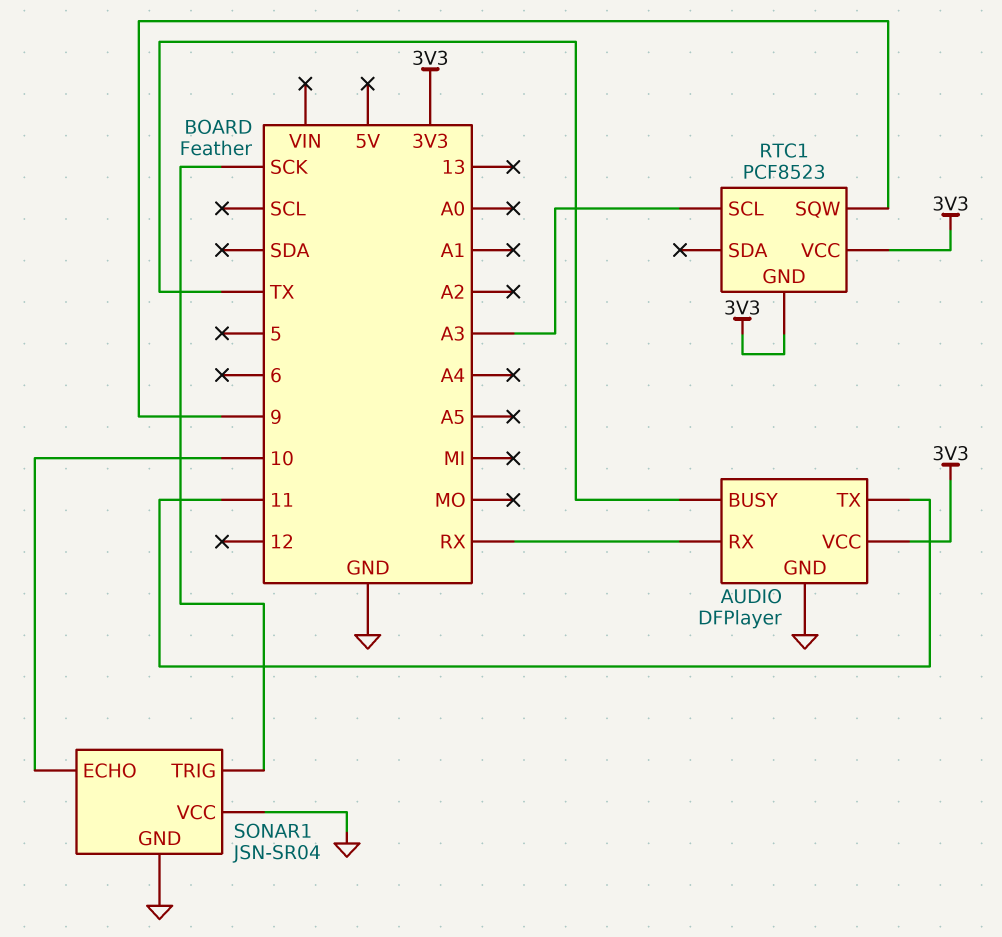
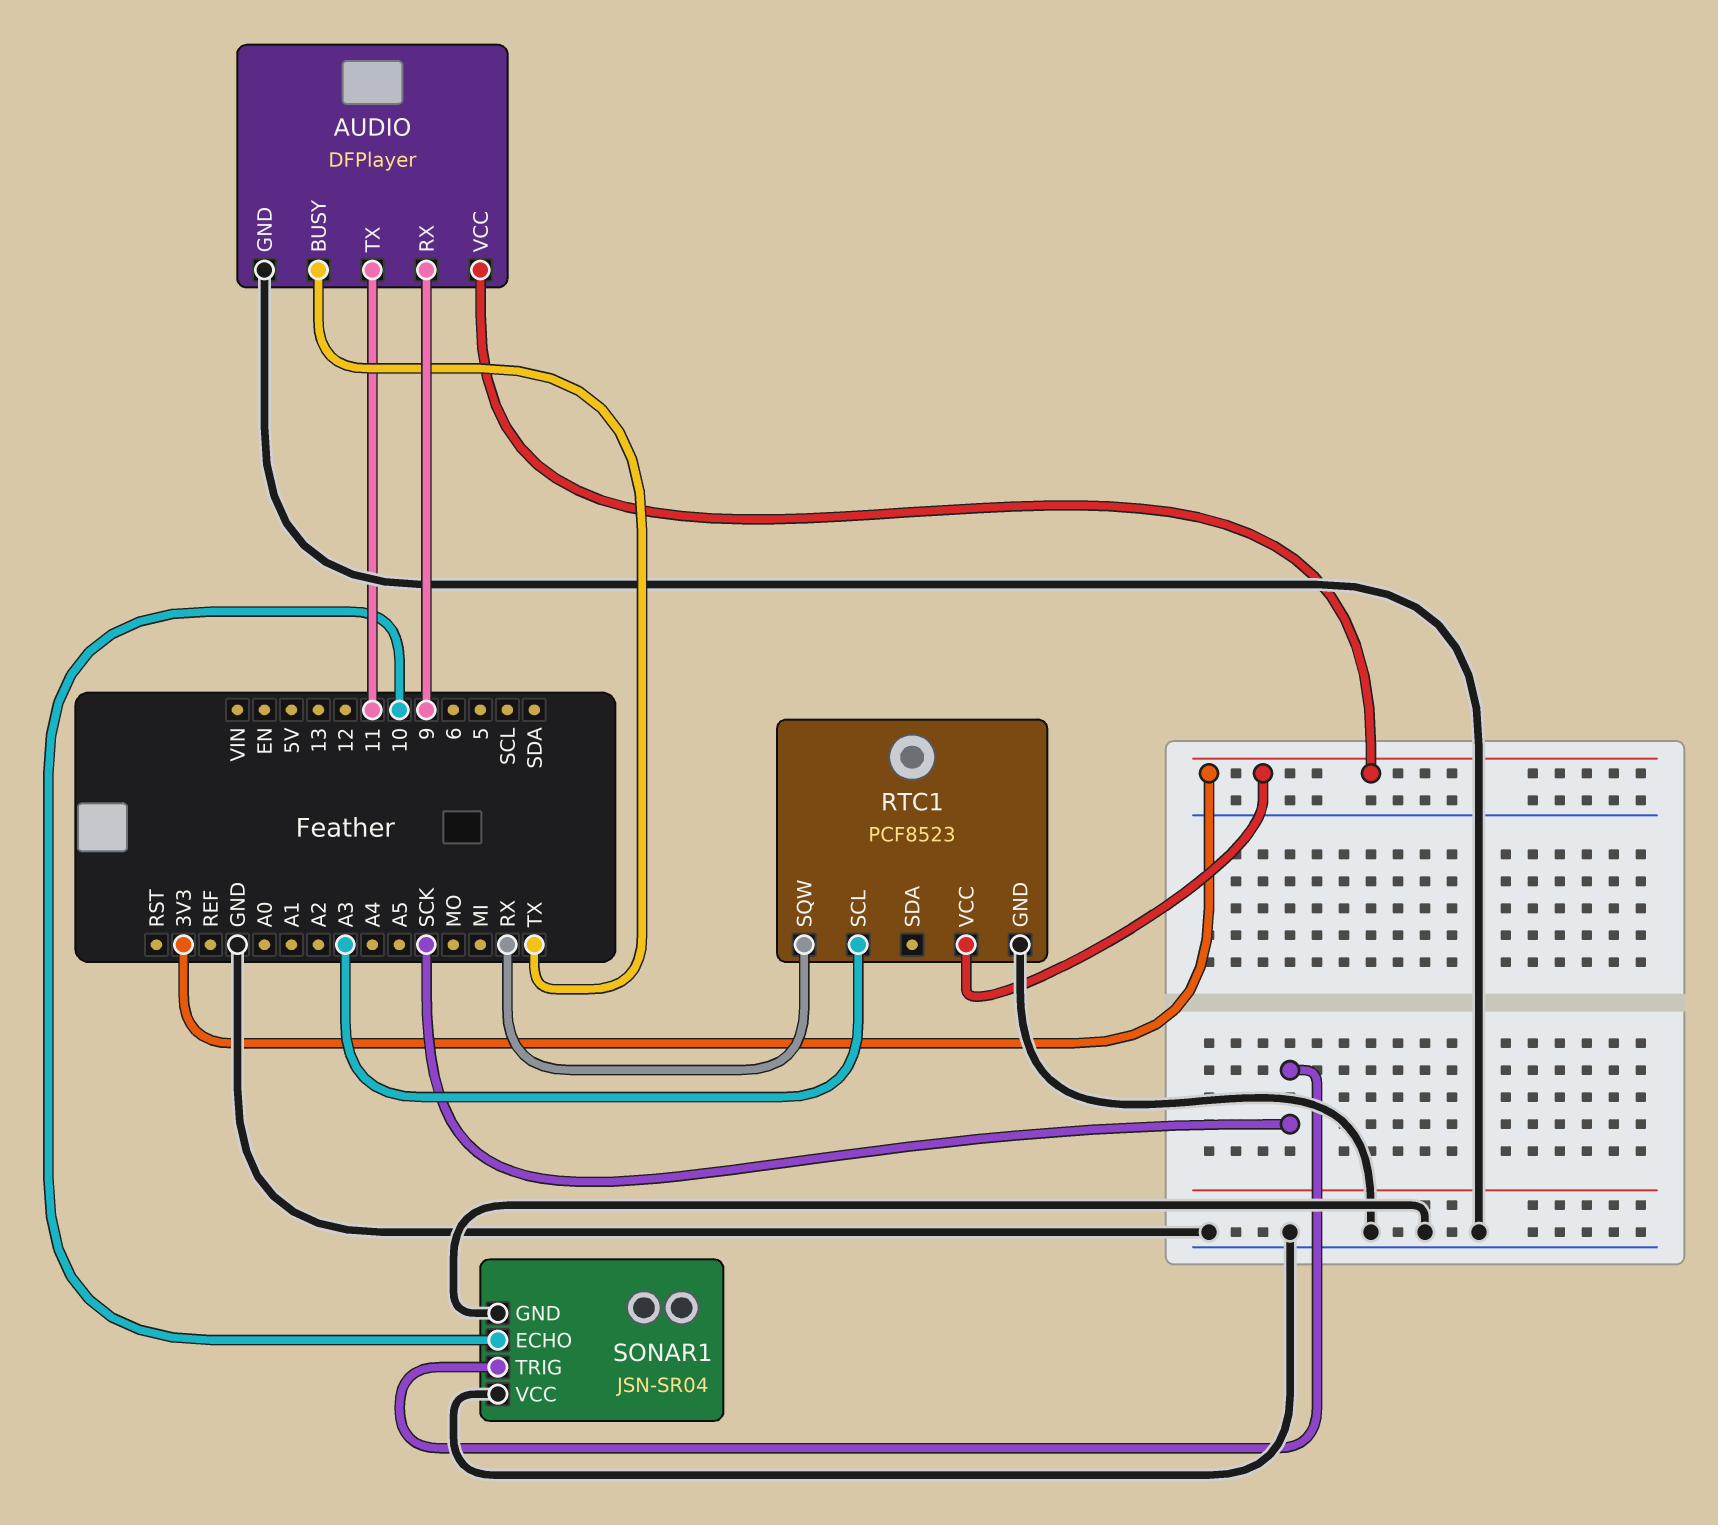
AUDIO pin RX: RX -> 9
RTC1 pin GND: 3V3 -> GND
RTC1 pin SQW: 9 -> RX

